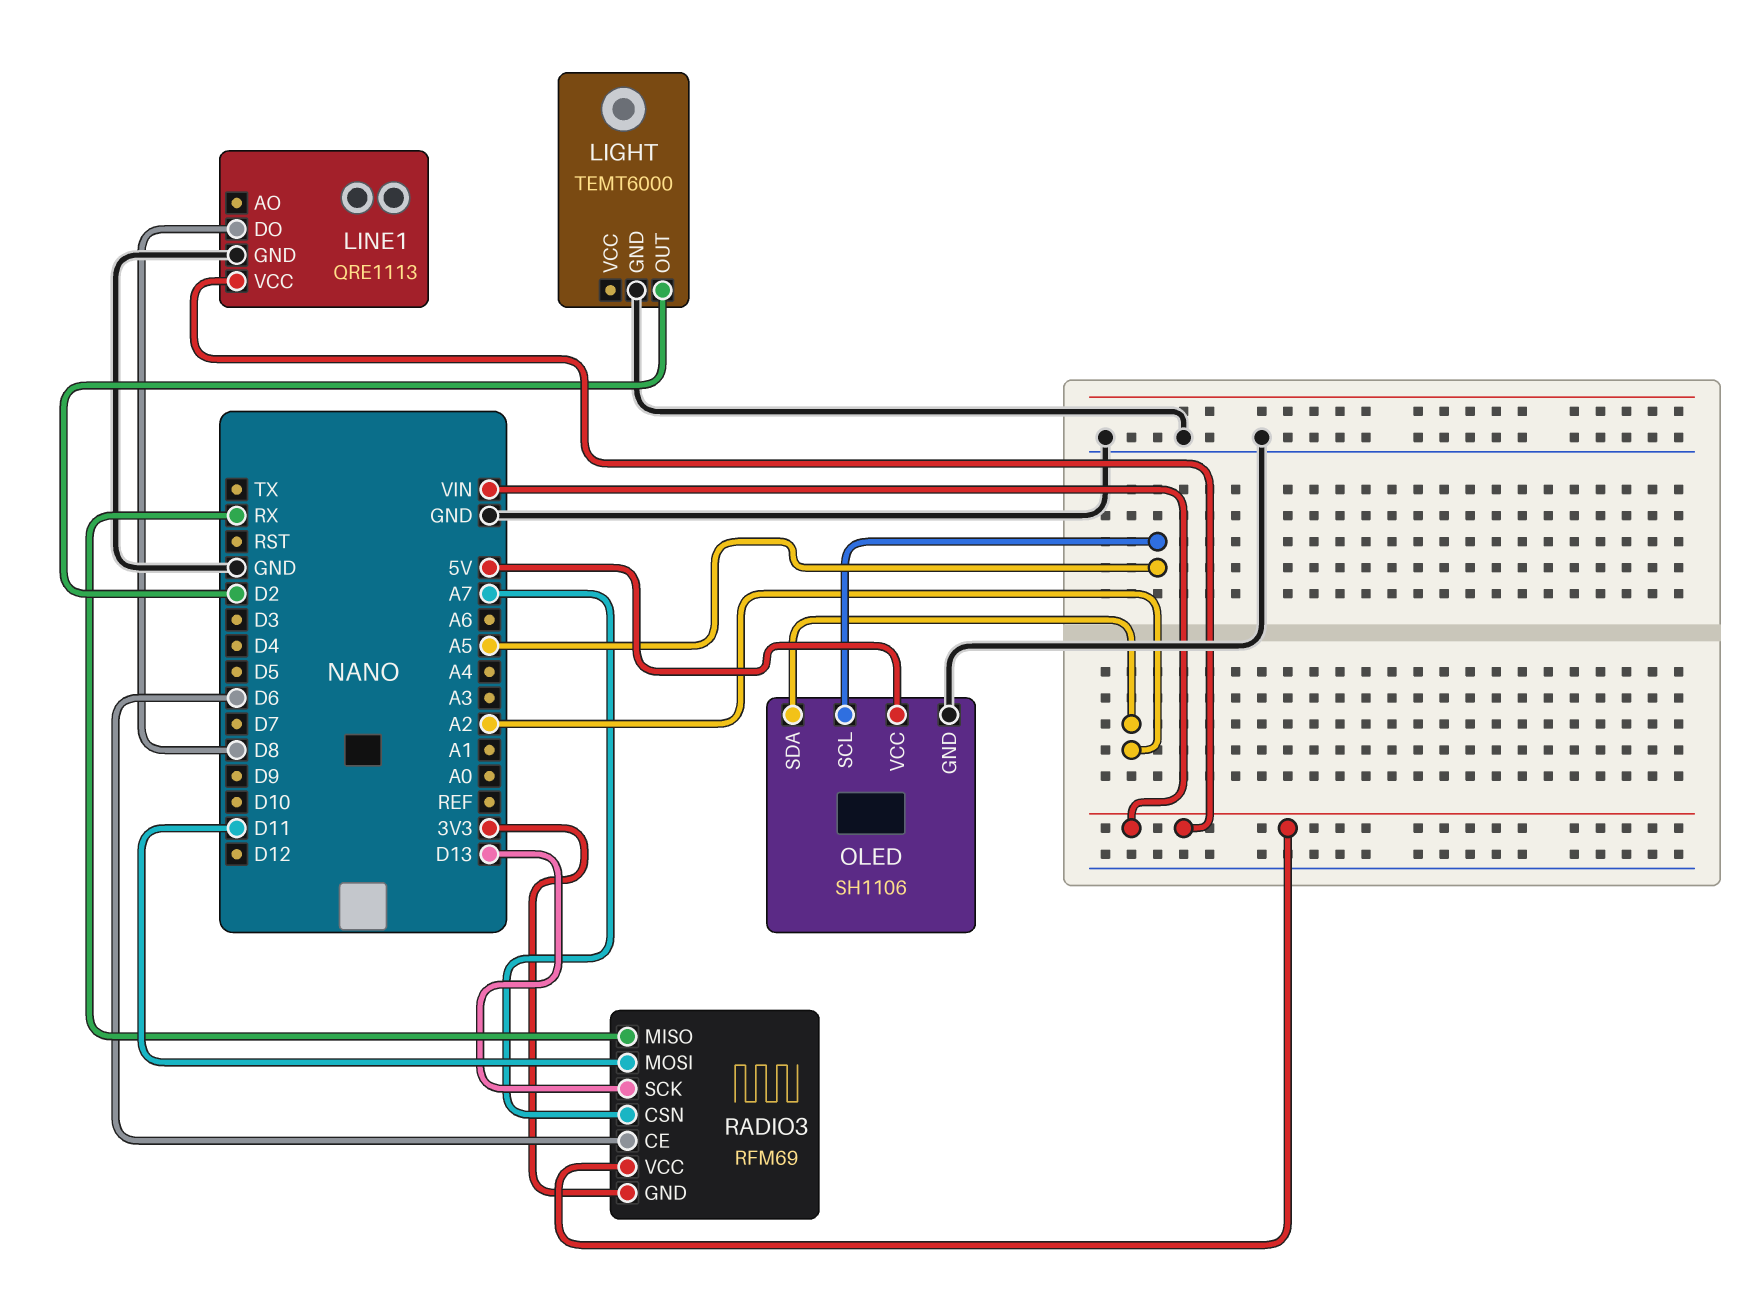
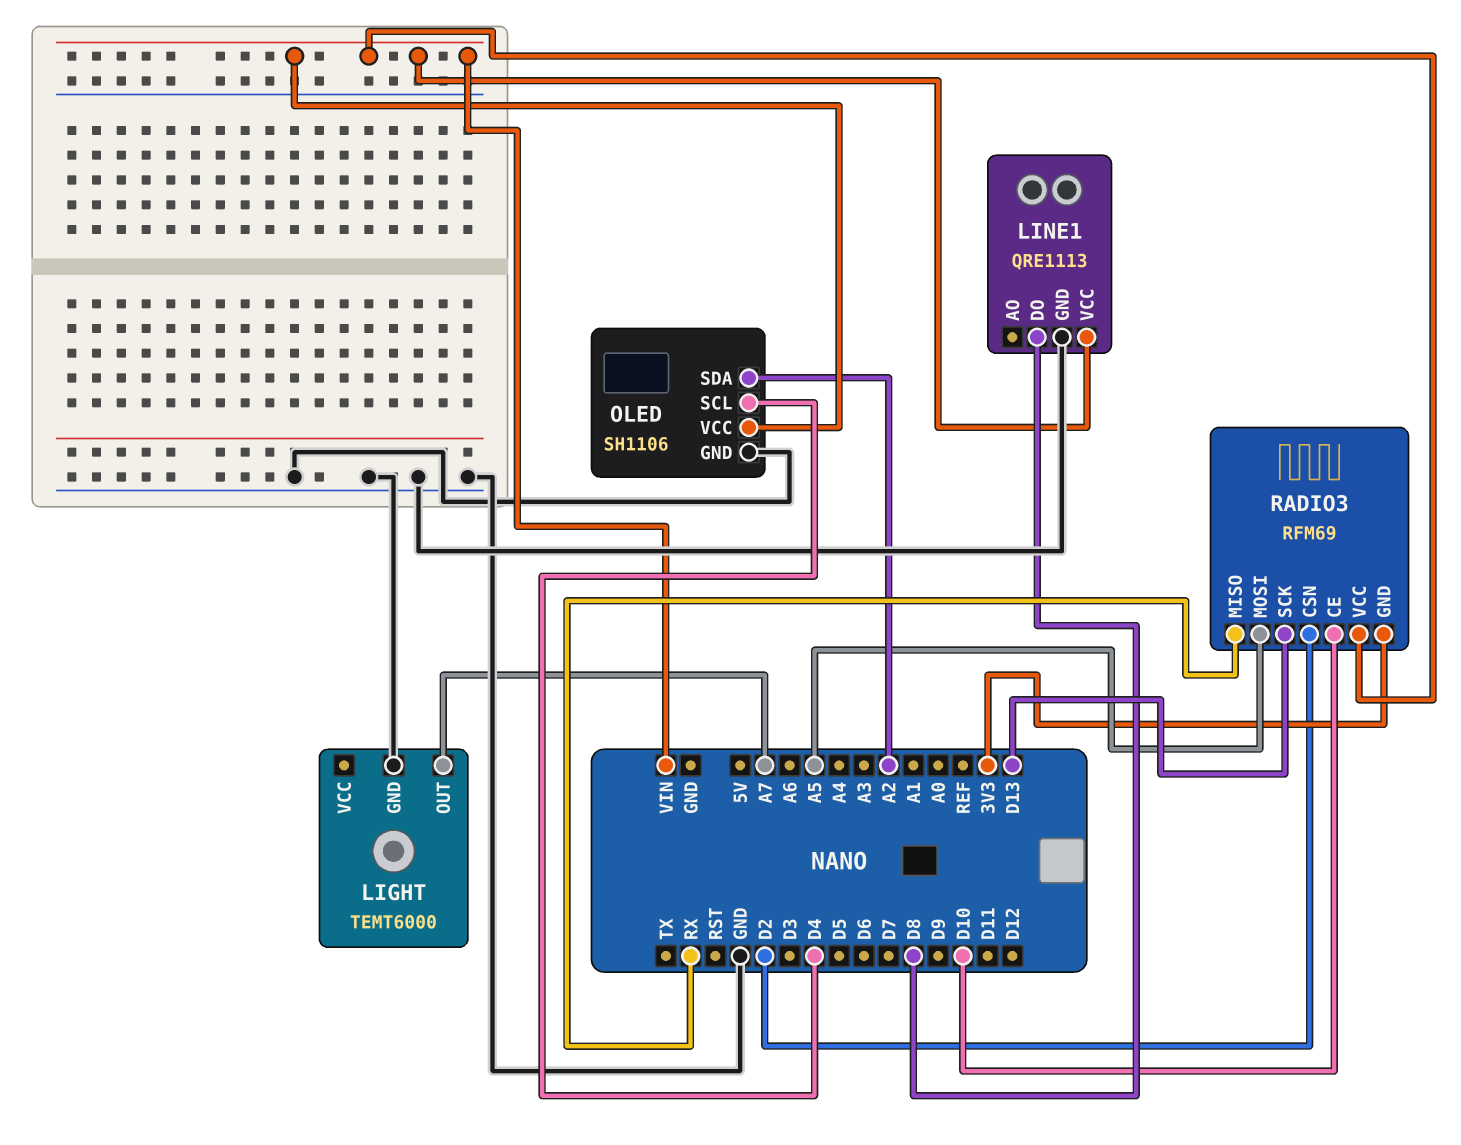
LIGHT pin OUT: D2 -> A7
OLED pin SCL: A5 -> D4
OLED pin VCC: 5V -> VIN
RADIO3 pin CE: D6 -> D10
RADIO3 pin CSN: A7 -> D2
RADIO3 pin MOSI: D11 -> A5

